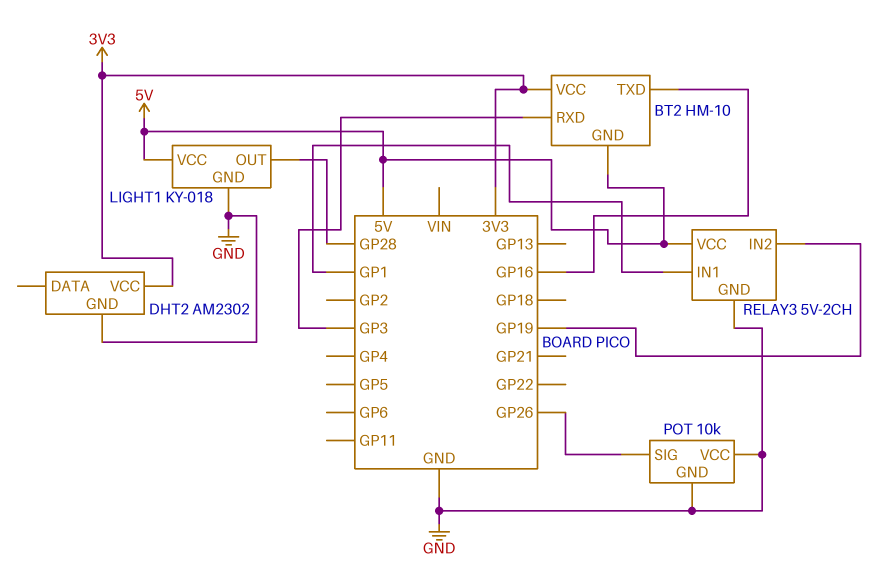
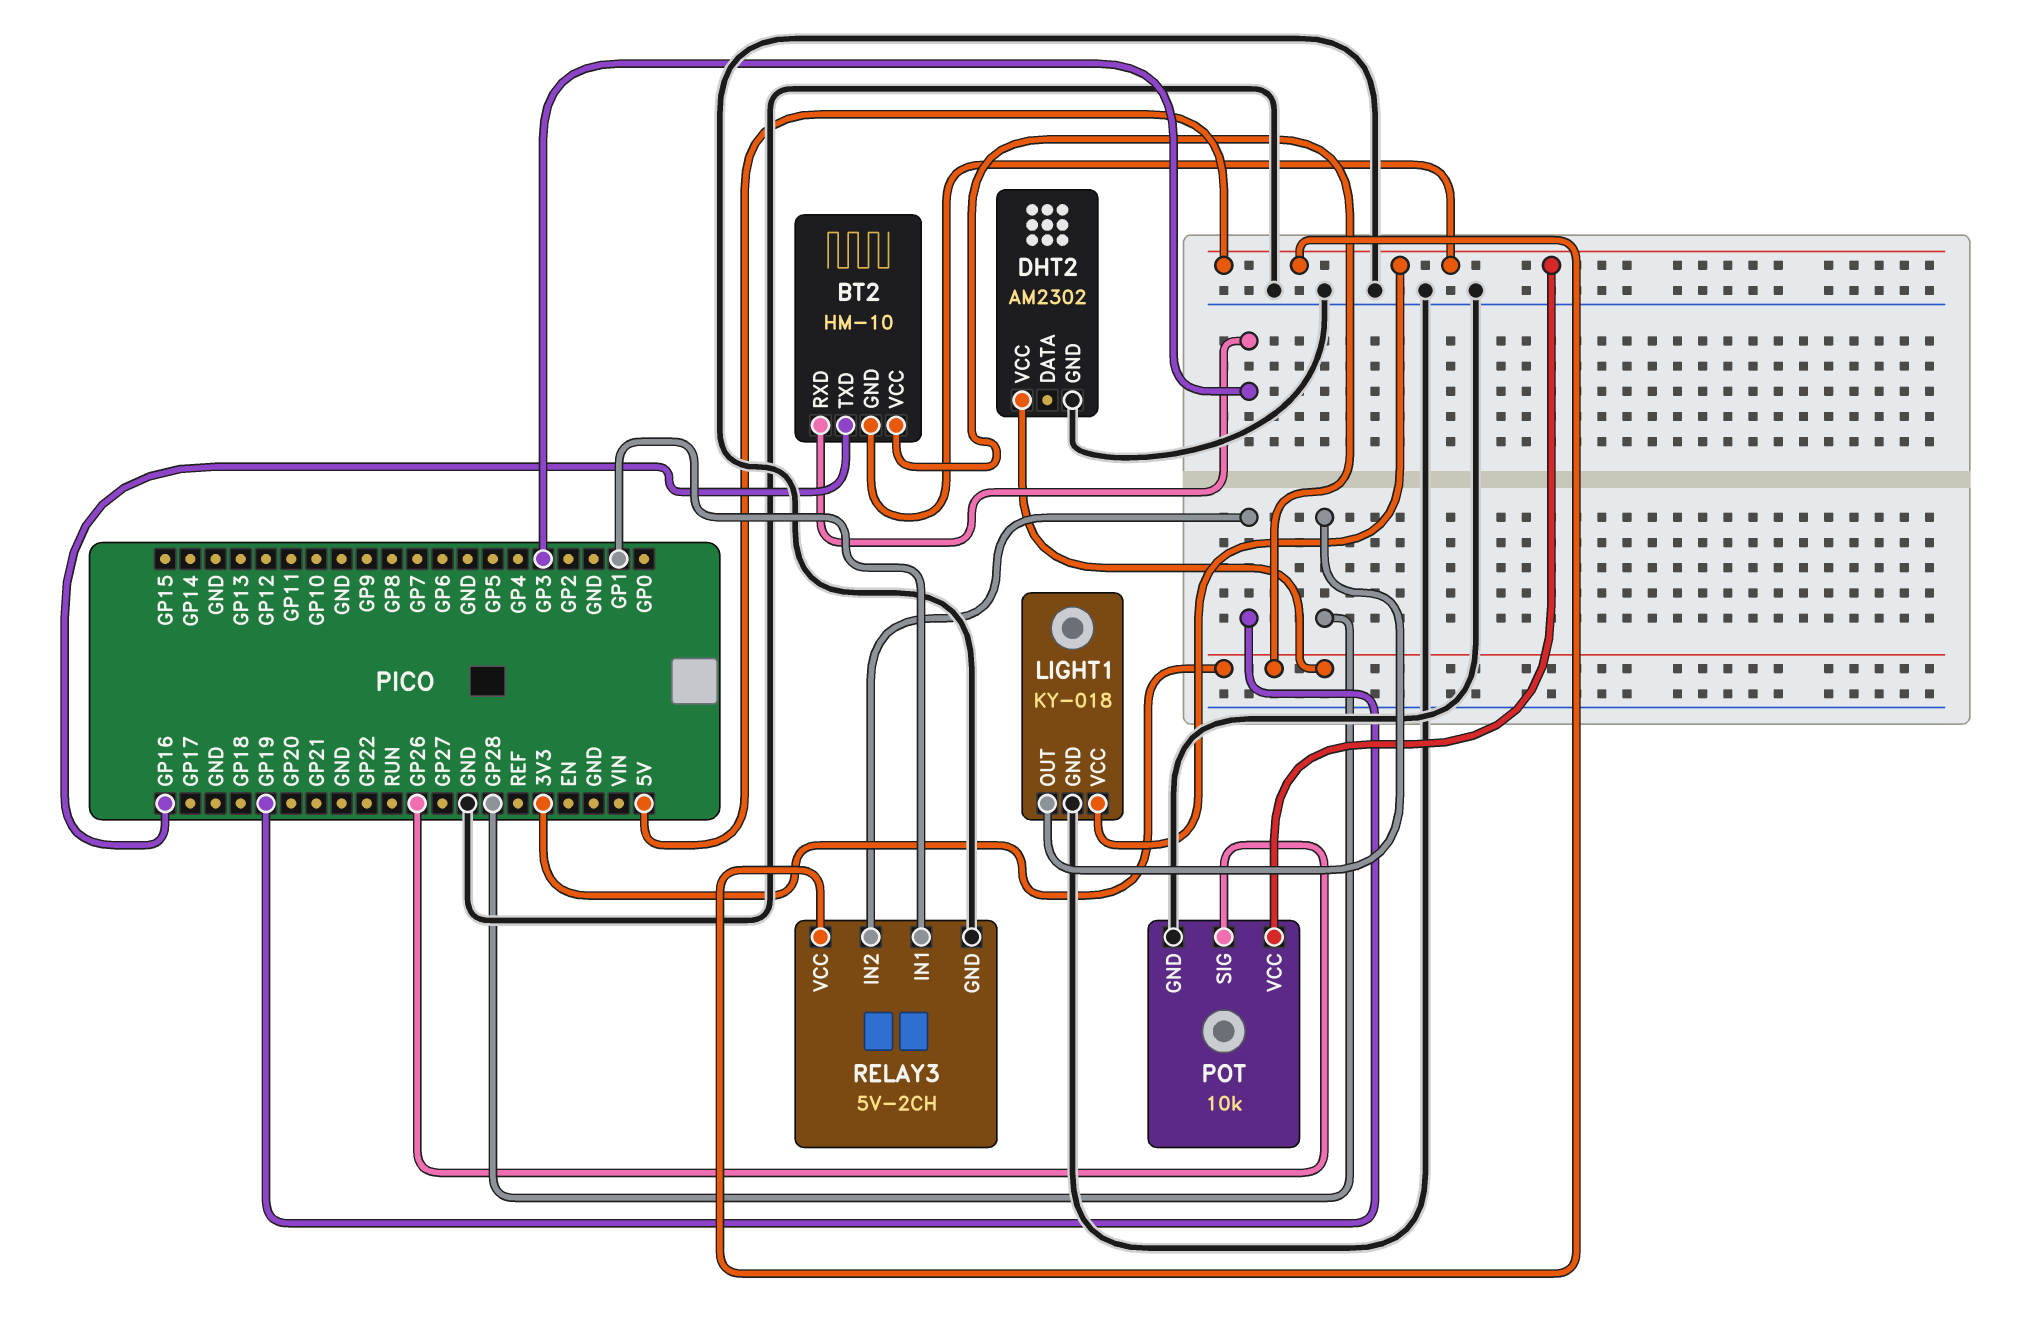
POT pin VCC: GND -> 5V

